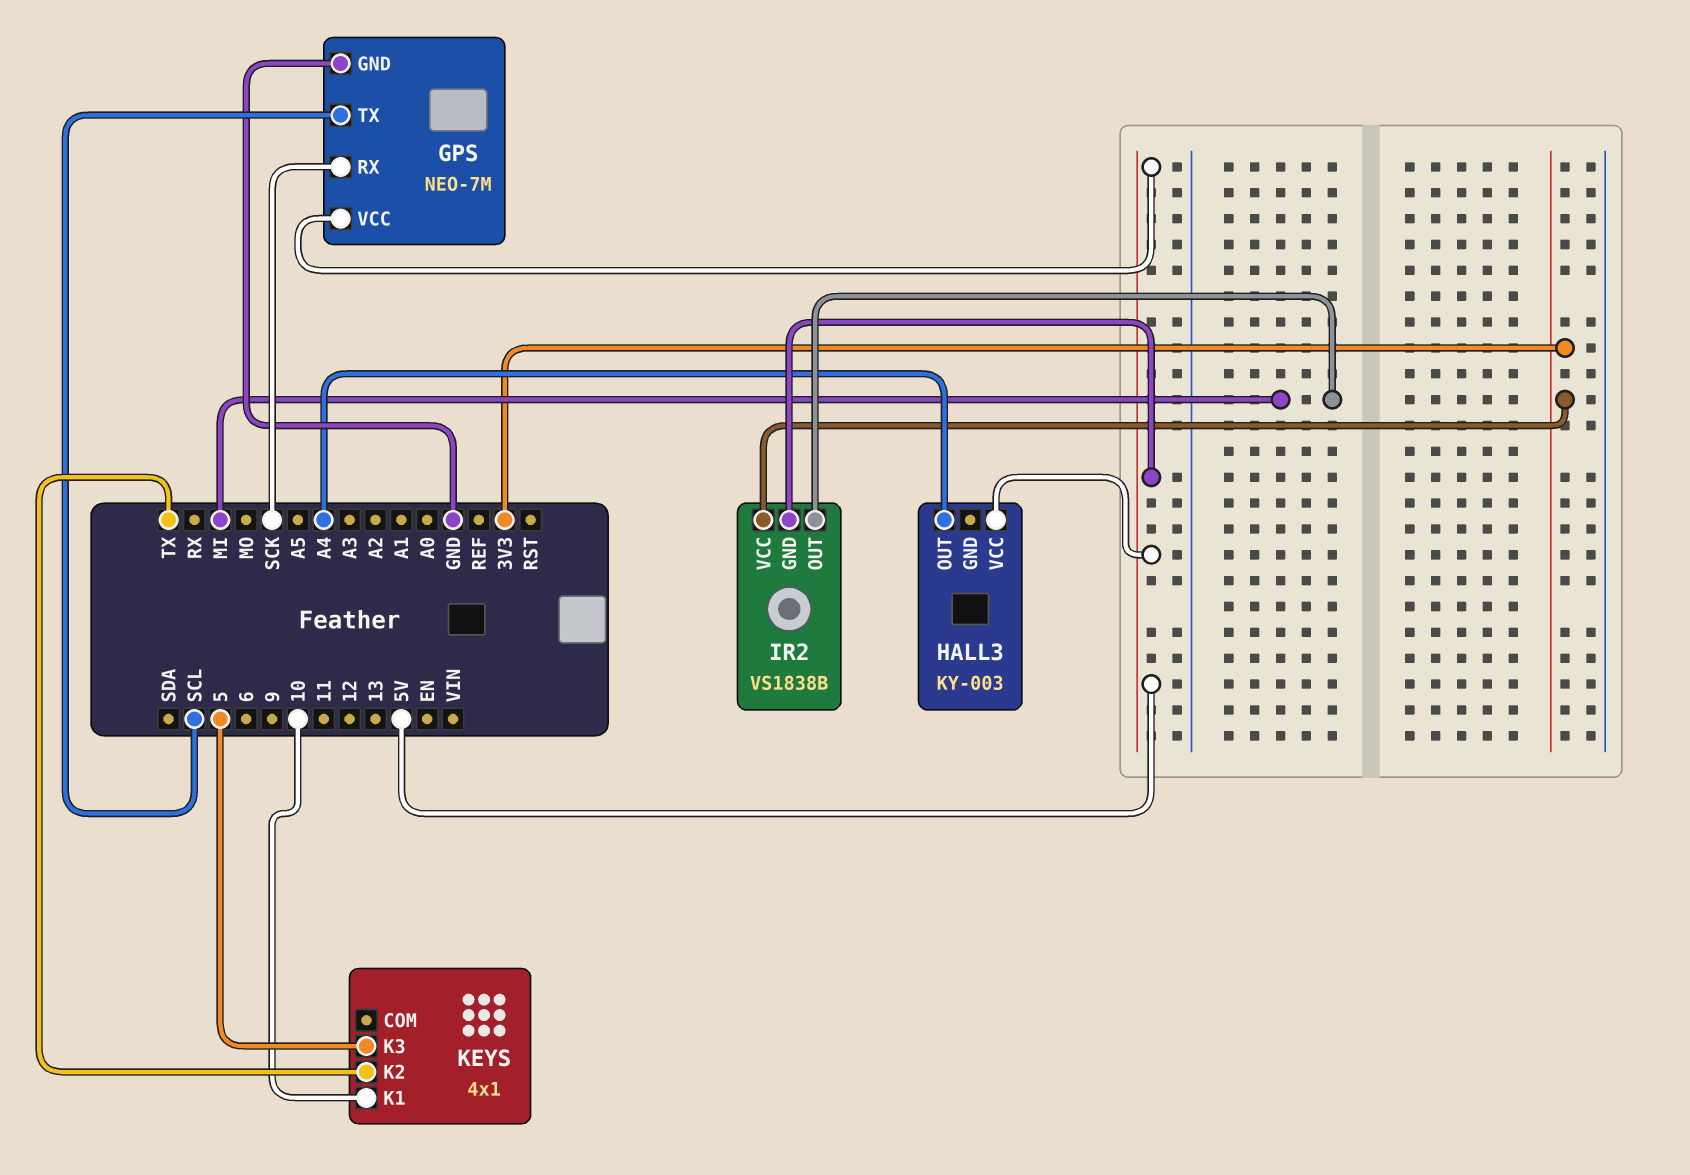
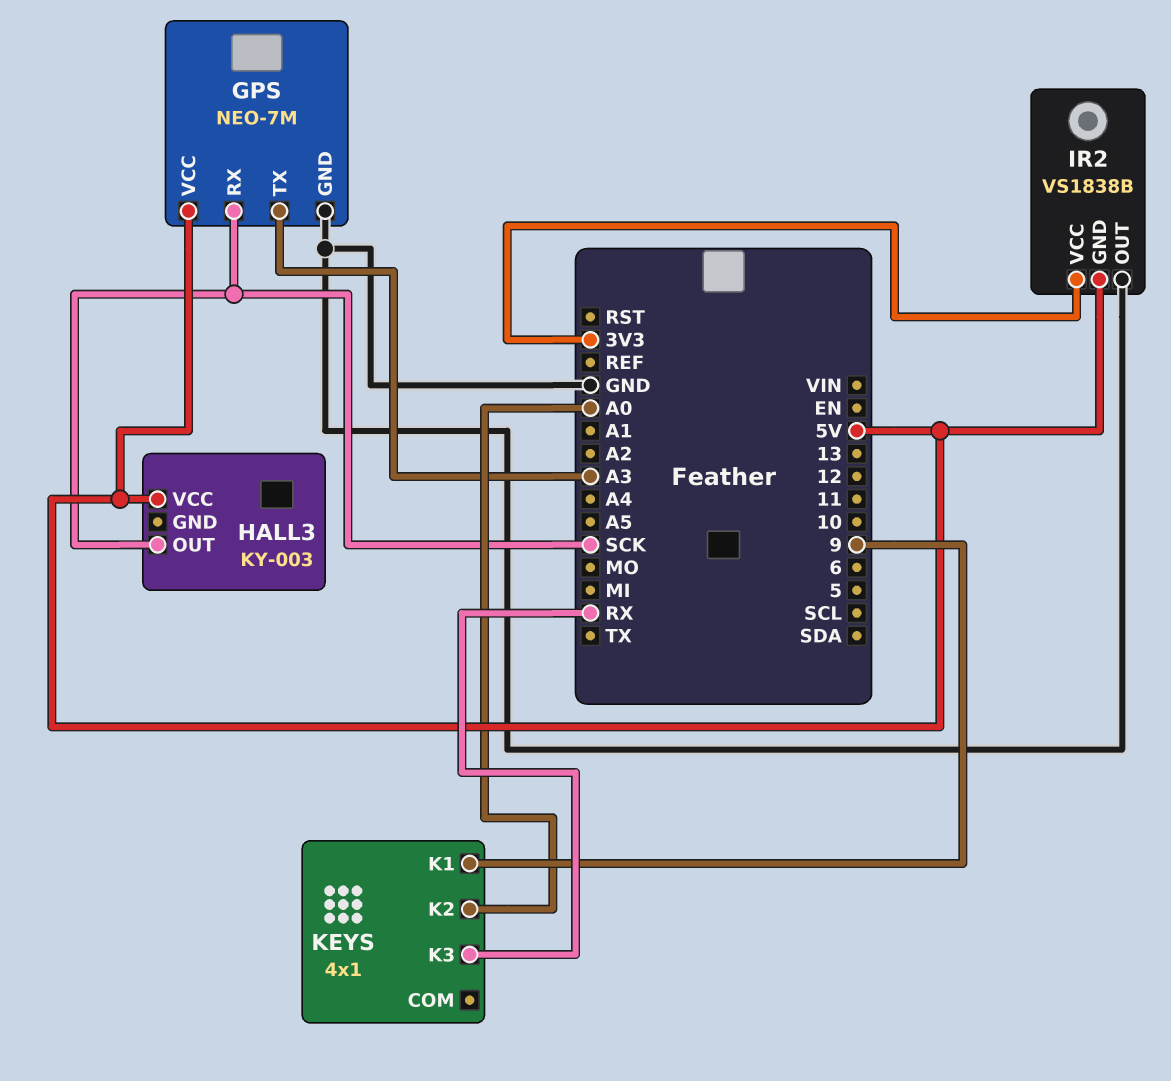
GPS pin TX: SCL -> A3
HALL3 pin OUT: A4 -> SCK
IR2 pin OUT: MI -> GND
KEYS pin K1: 10 -> 9
KEYS pin K2: TX -> A0
KEYS pin K3: 5 -> RX

